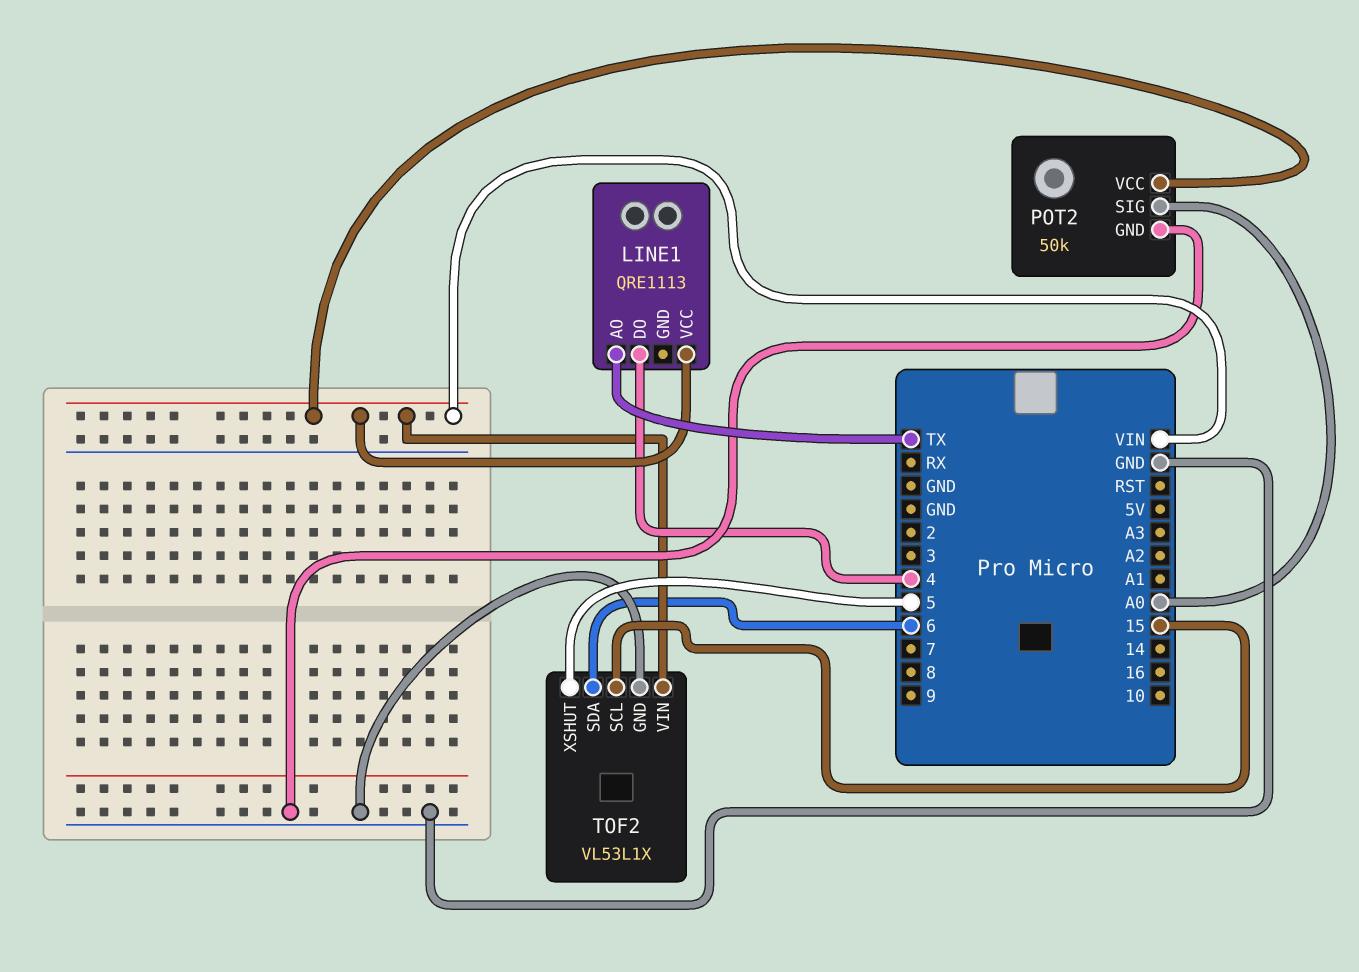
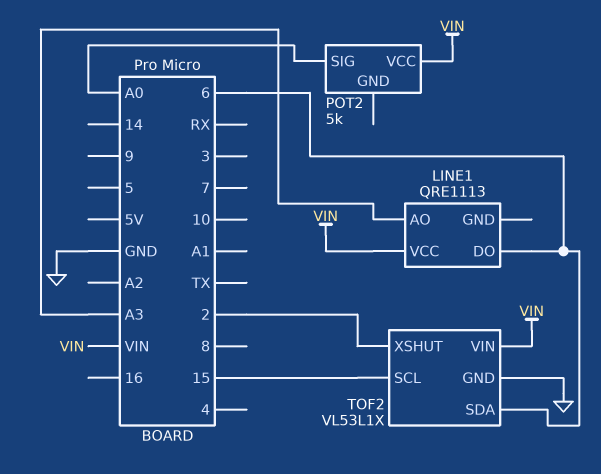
LINE1 pin AO: TX -> A3
LINE1 pin DO: 4 -> 6
POT2: 50k -> 5k
POT2 pin GND: GND -> none
TOF2 pin XSHUT: 5 -> 2

